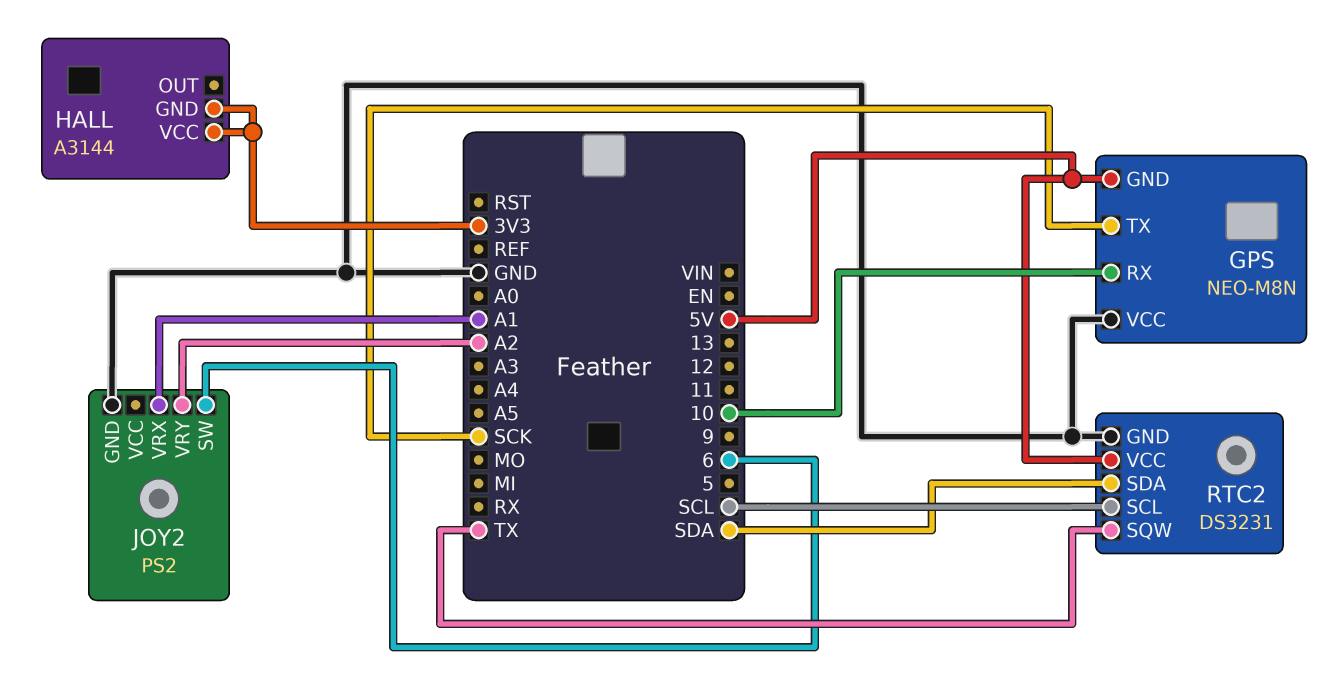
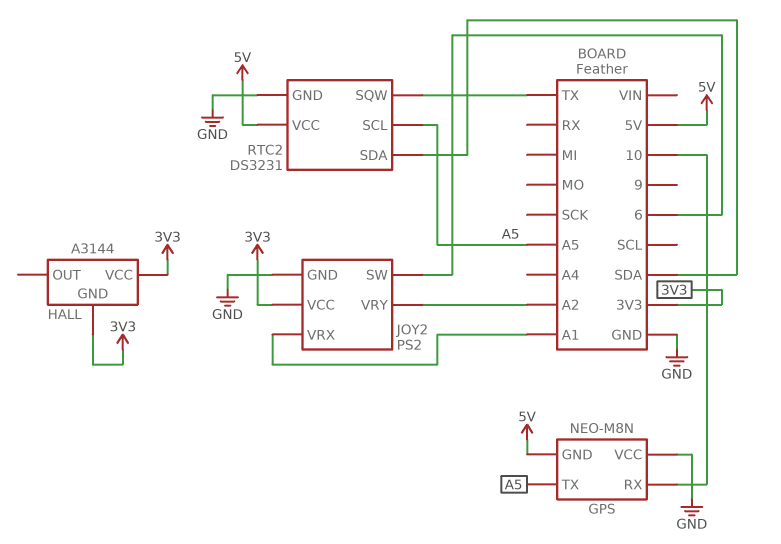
GPS pin TX: SCK -> A5
JOY2 pin VCC: none -> 3V3
RTC2 pin SCL: SCL -> A5

